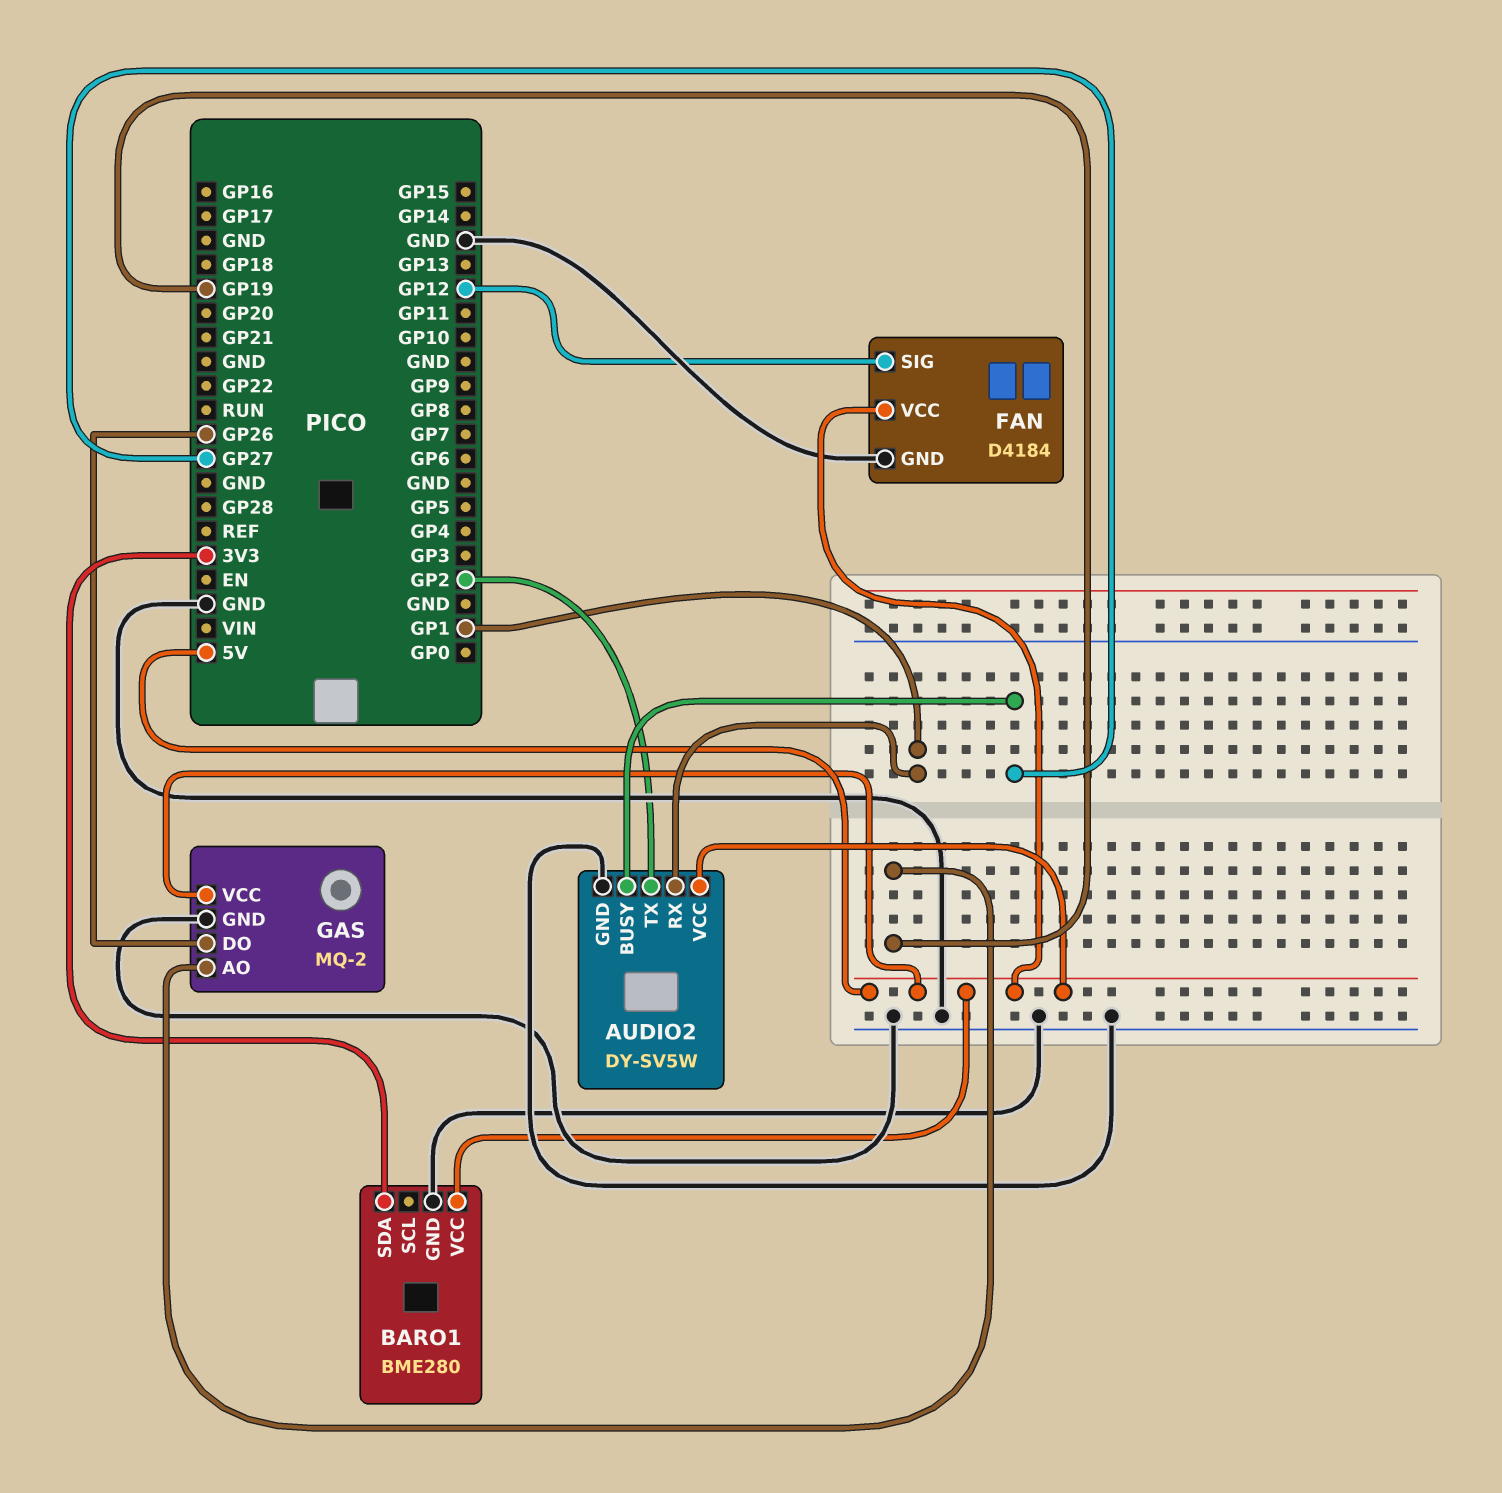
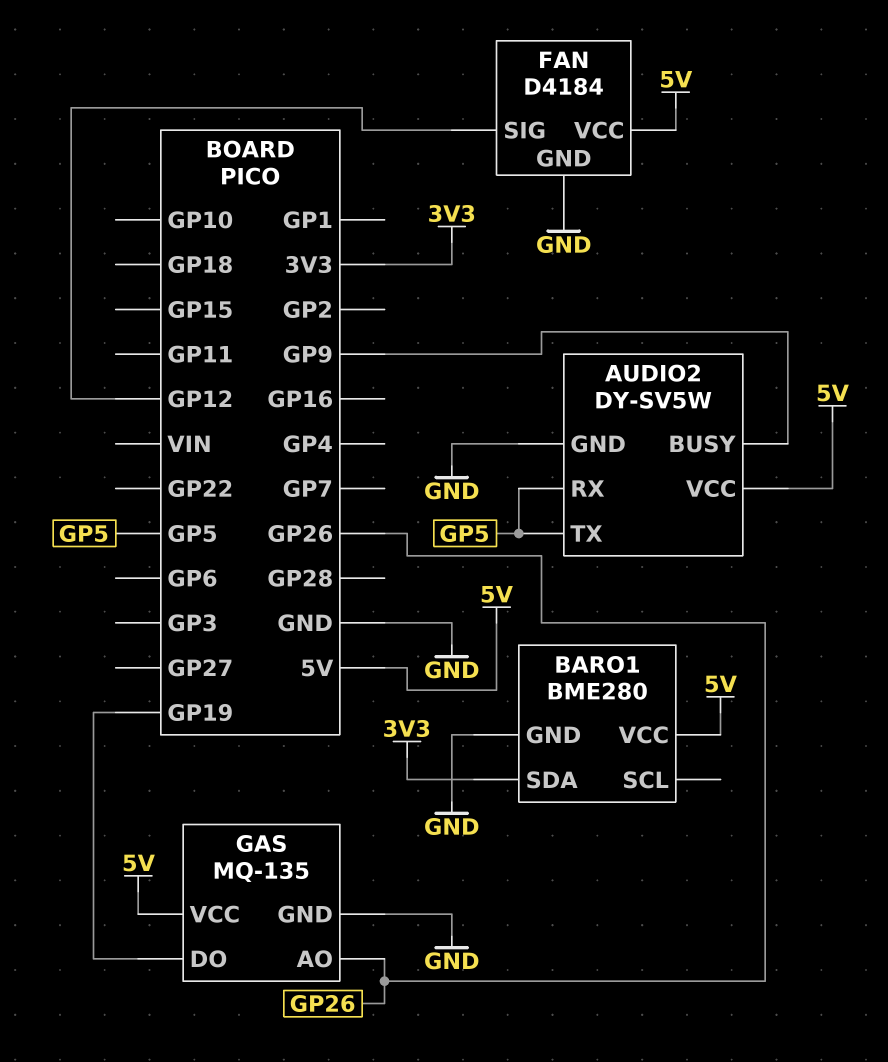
AUDIO2 pin BUSY: GP27 -> GP9
AUDIO2 pin RX: GP1 -> GP5
AUDIO2 pin TX: GP2 -> GP5
GAS: MQ-2 -> MQ-135
GAS pin AO: GP19 -> GP26
GAS pin DO: GP26 -> GP19

